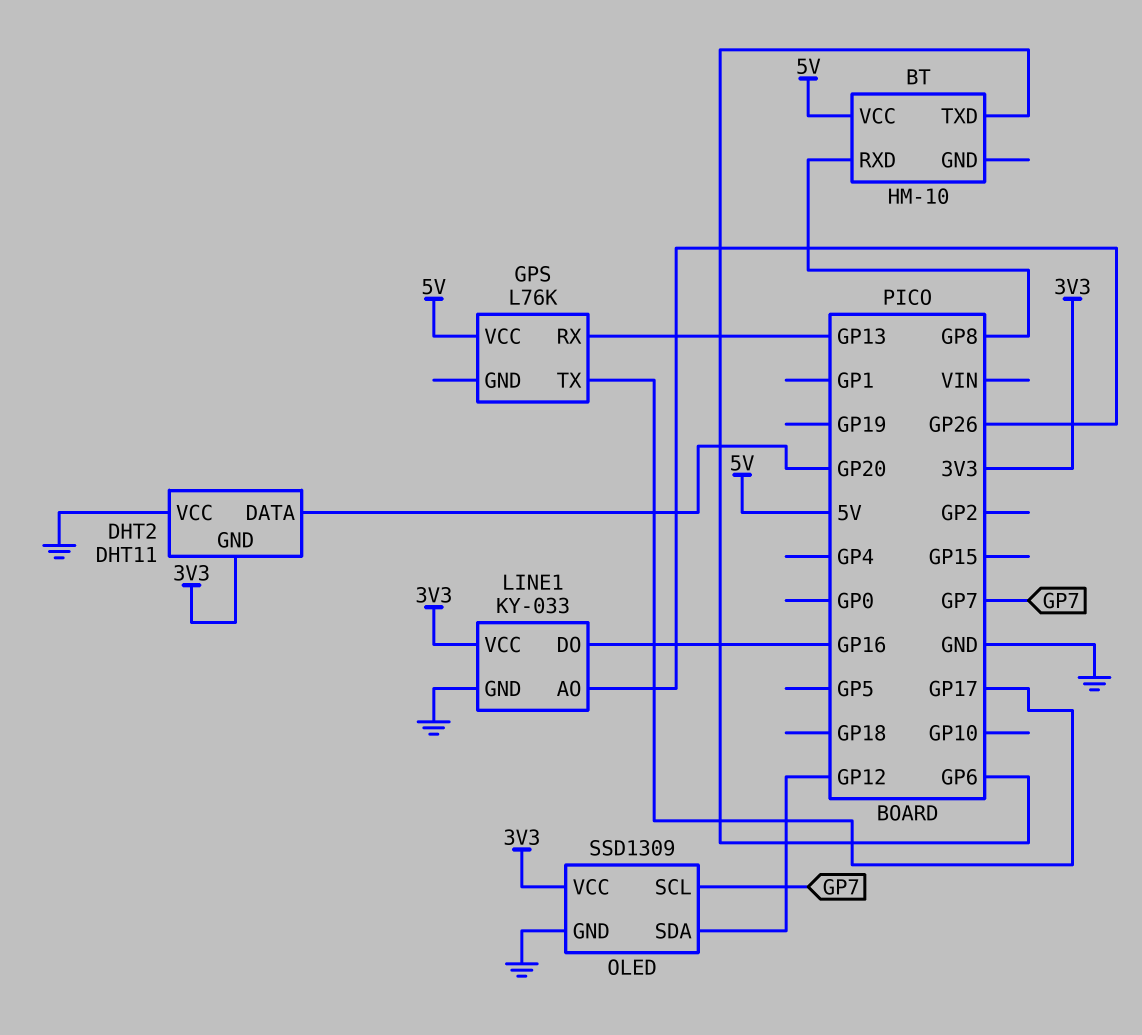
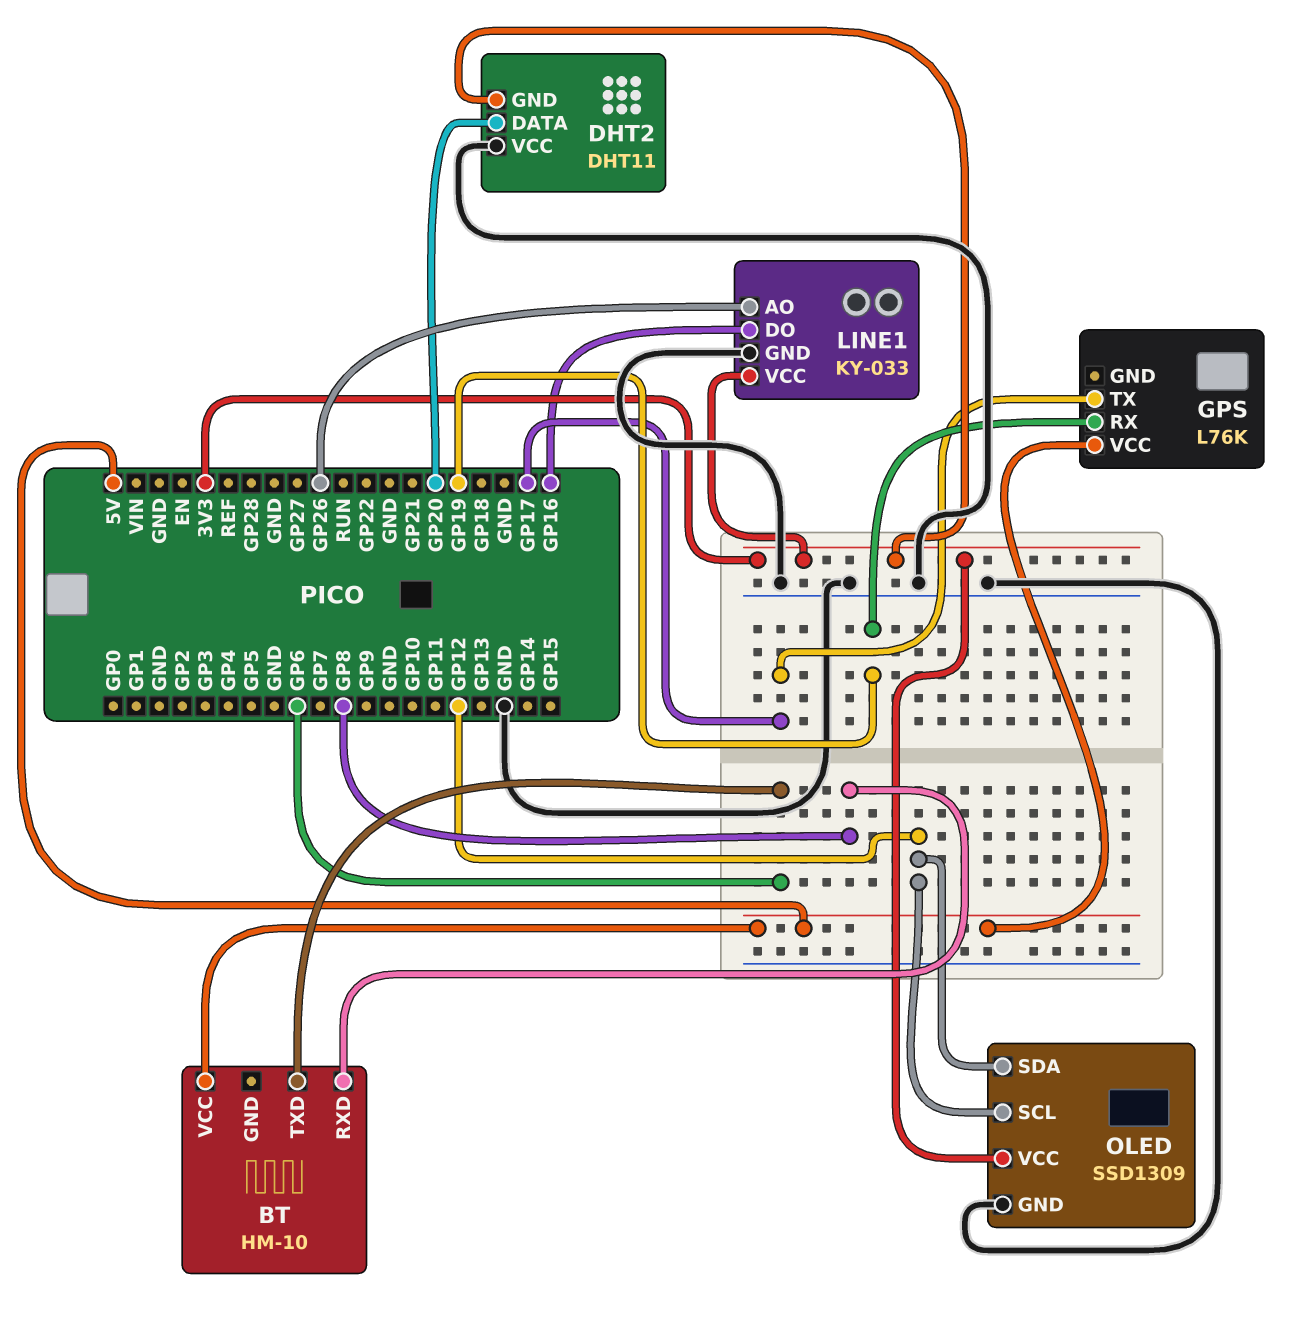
GPS pin RX: GP13 -> GP19
OLED pin SCL: GP7 -> GP12

